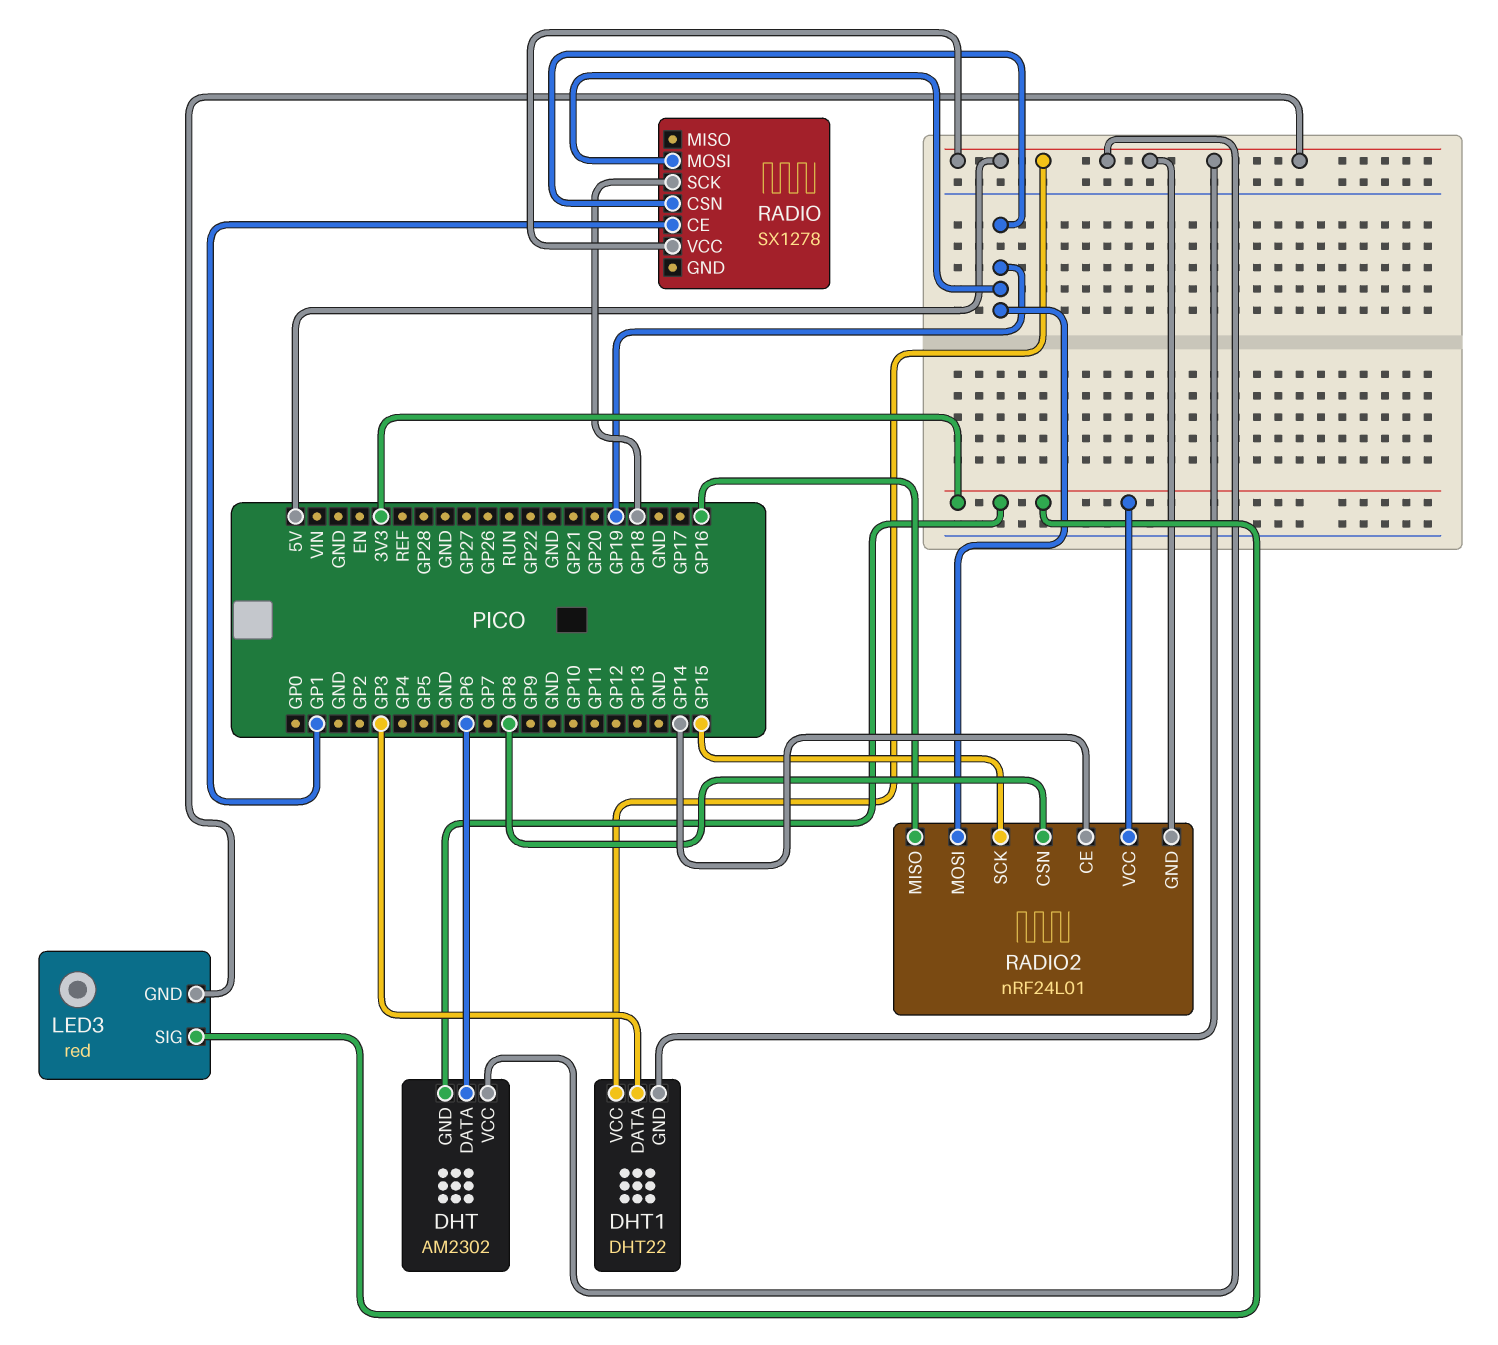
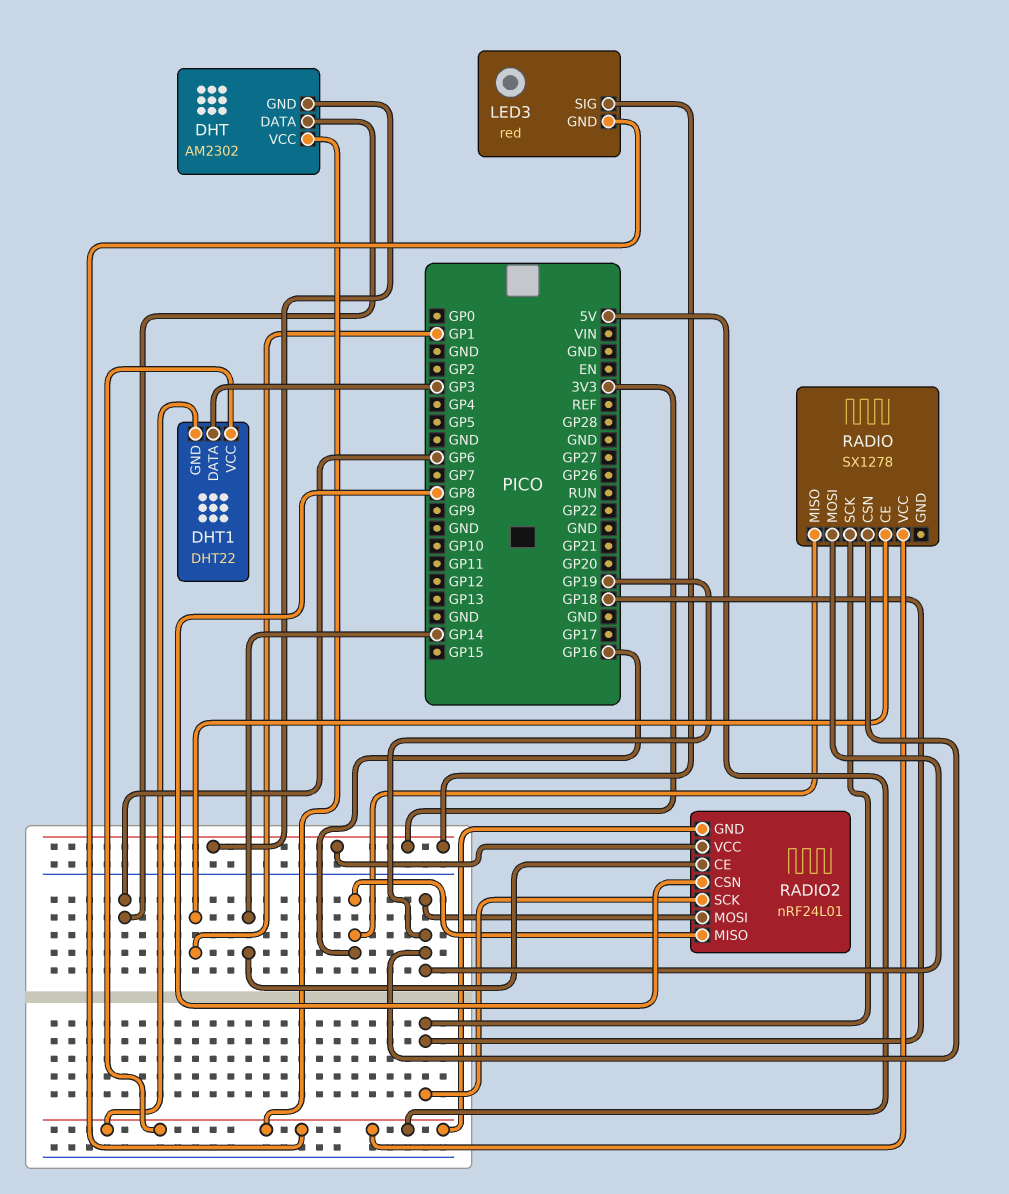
RADIO pin MISO: none -> GP16
RADIO2 pin SCK: GP15 -> GP18

